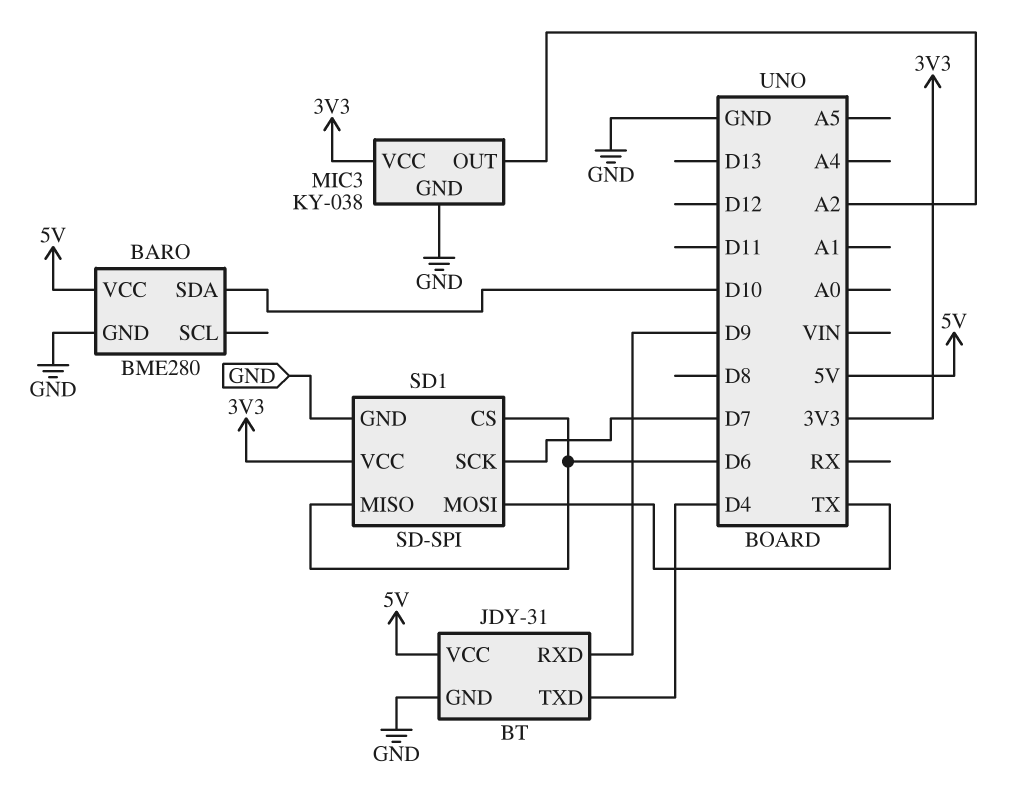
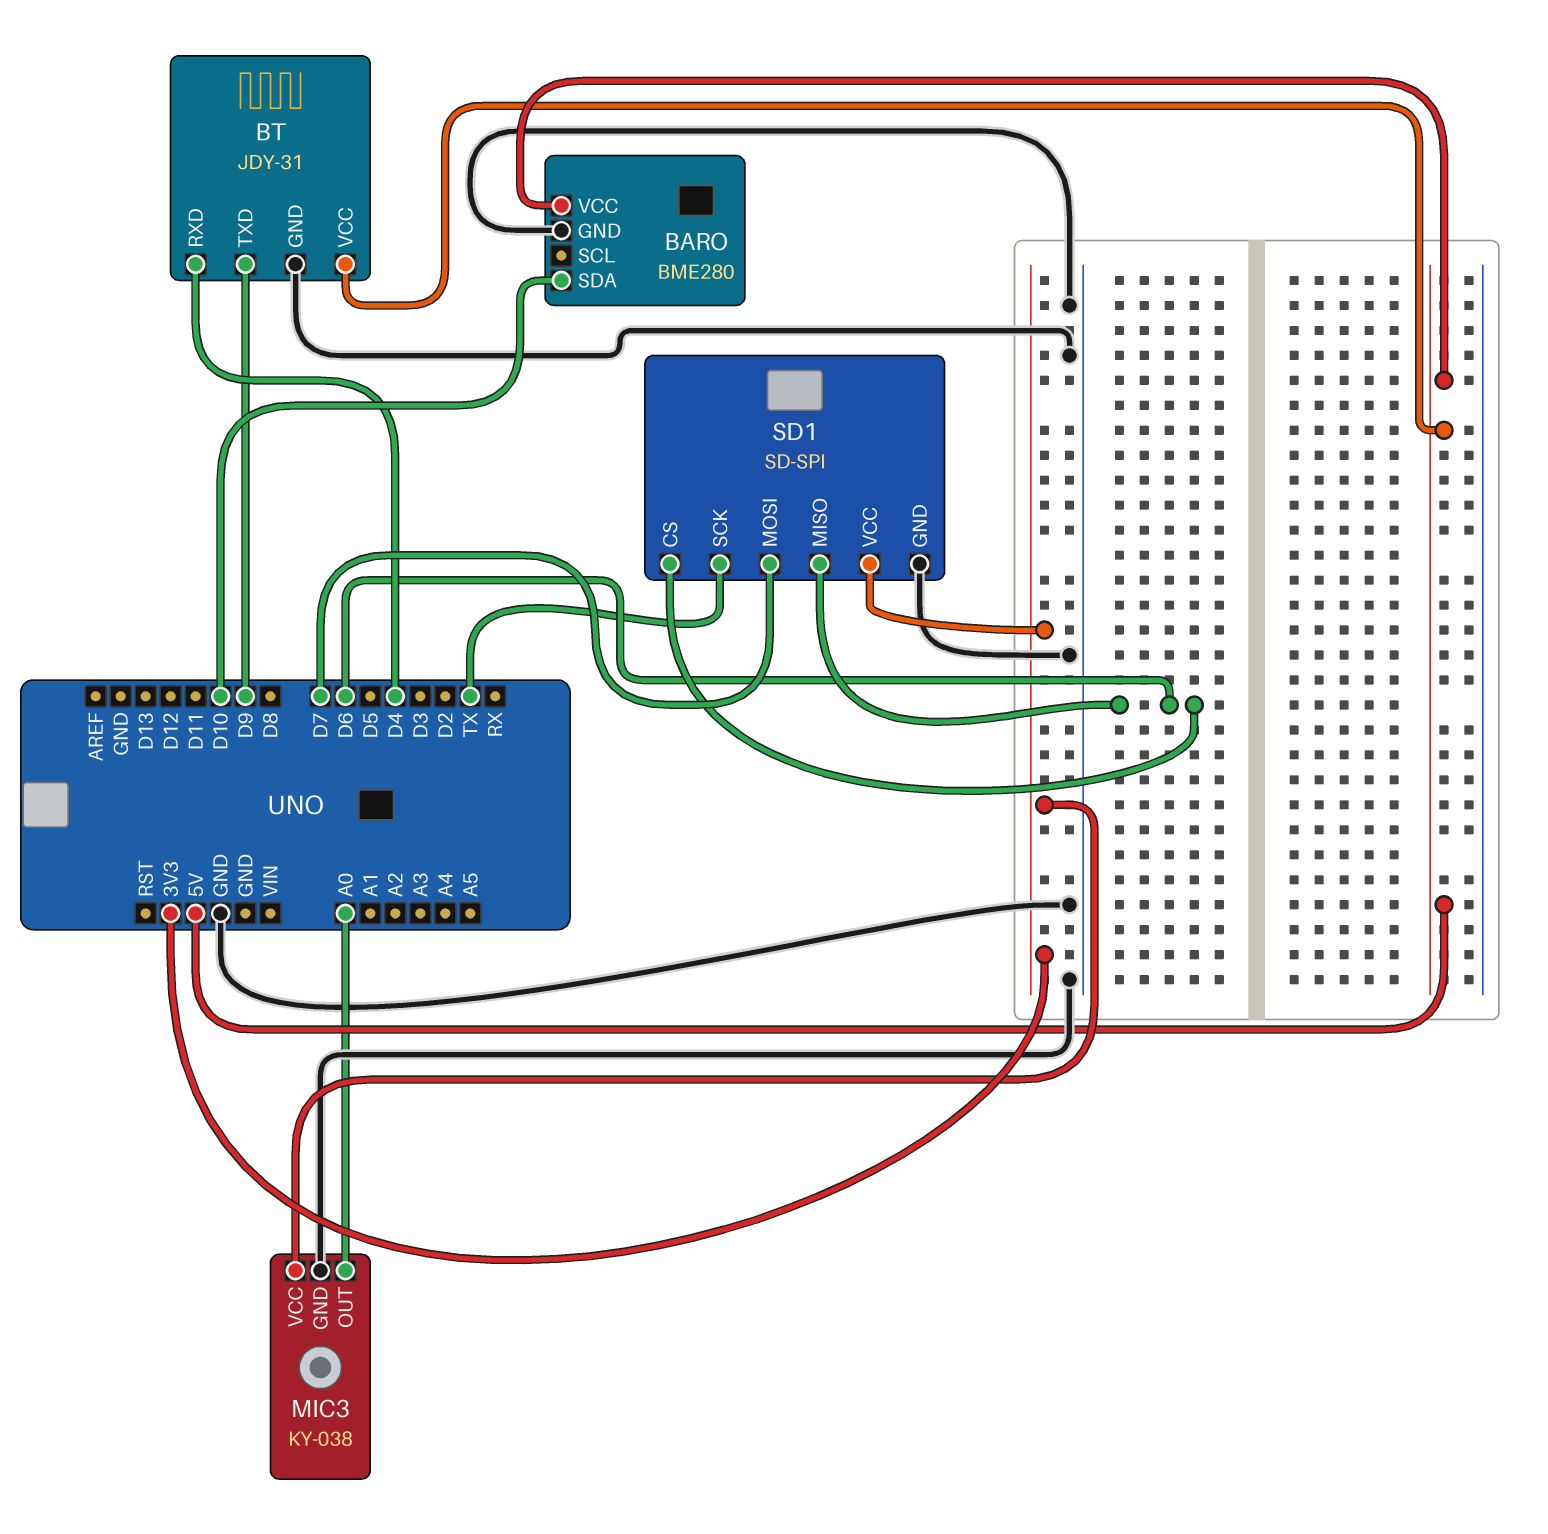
BT pin RXD: D9 -> D4
BT pin TXD: D4 -> D9
MIC3 pin OUT: A2 -> A0
SD1 pin MOSI: TX -> D7
SD1 pin SCK: D7 -> TX

